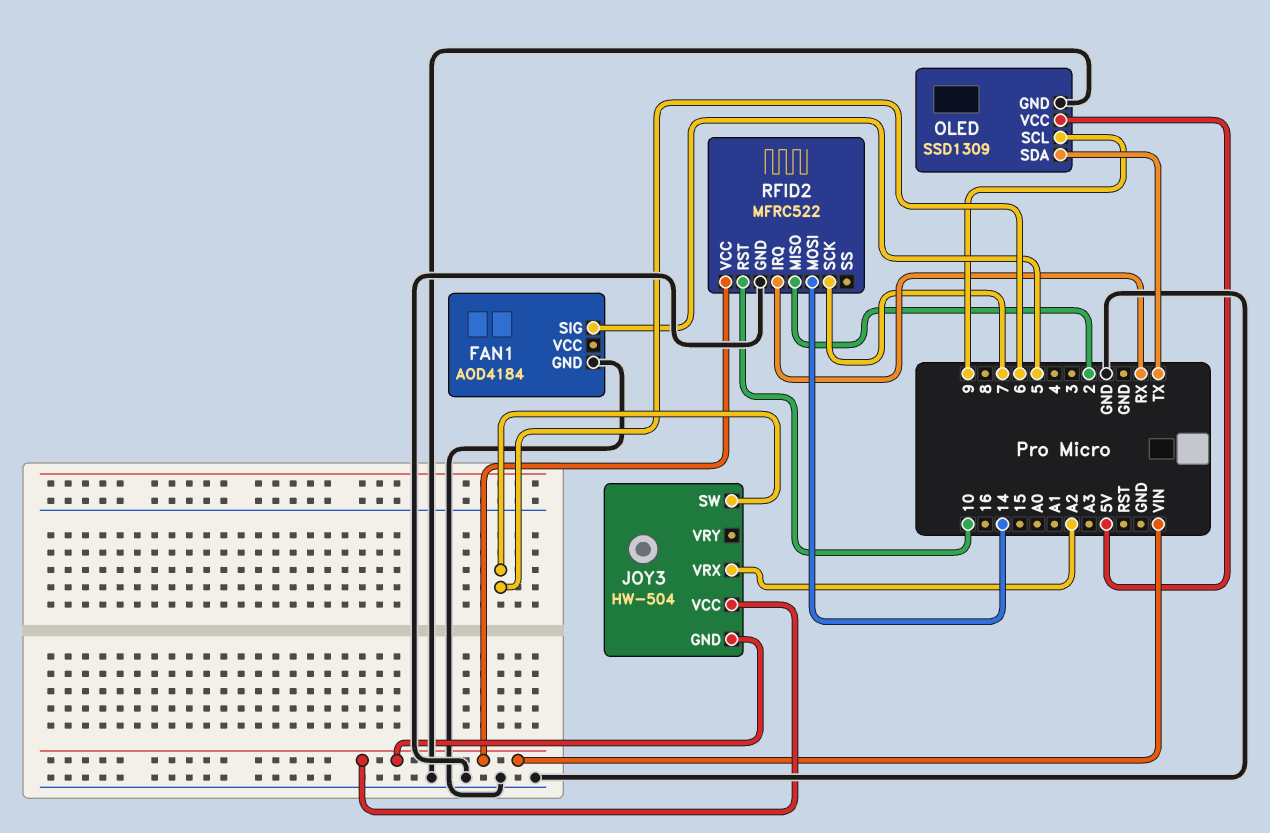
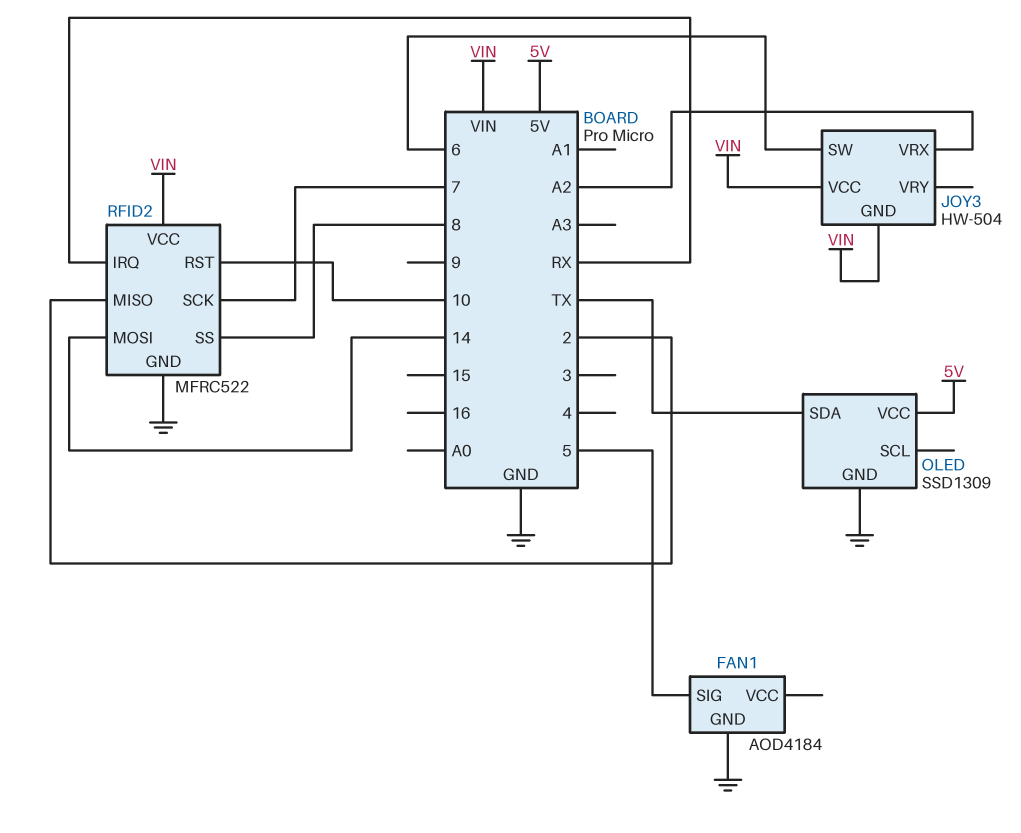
OLED pin SCL: 9 -> none
RFID2 pin SS: none -> 8

